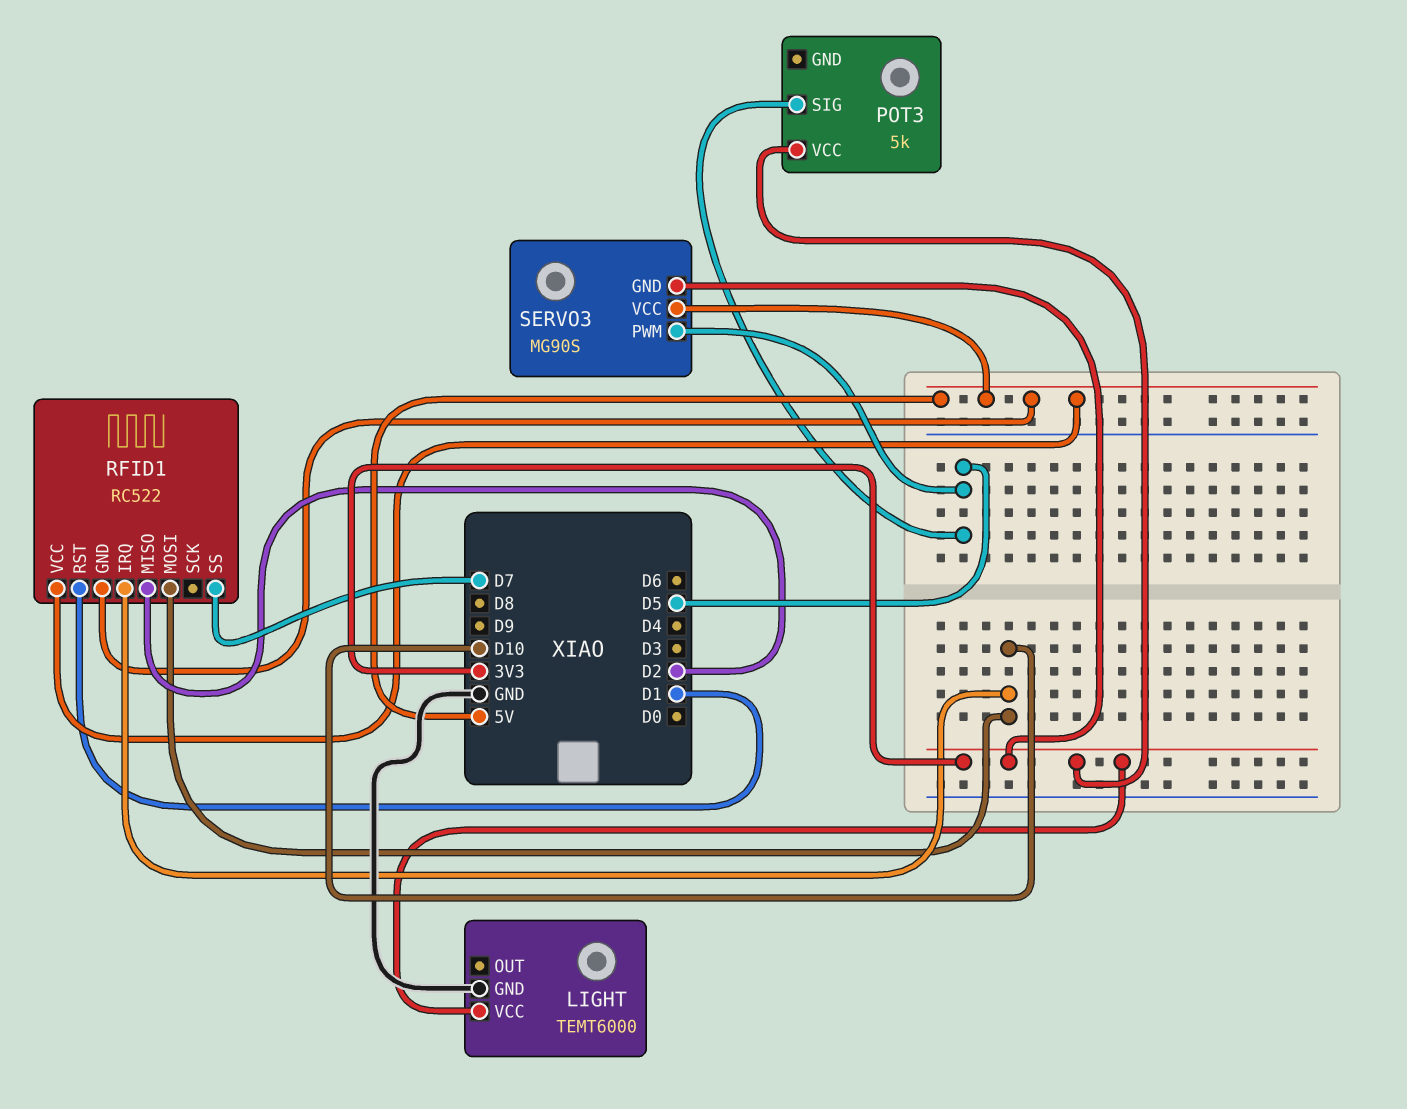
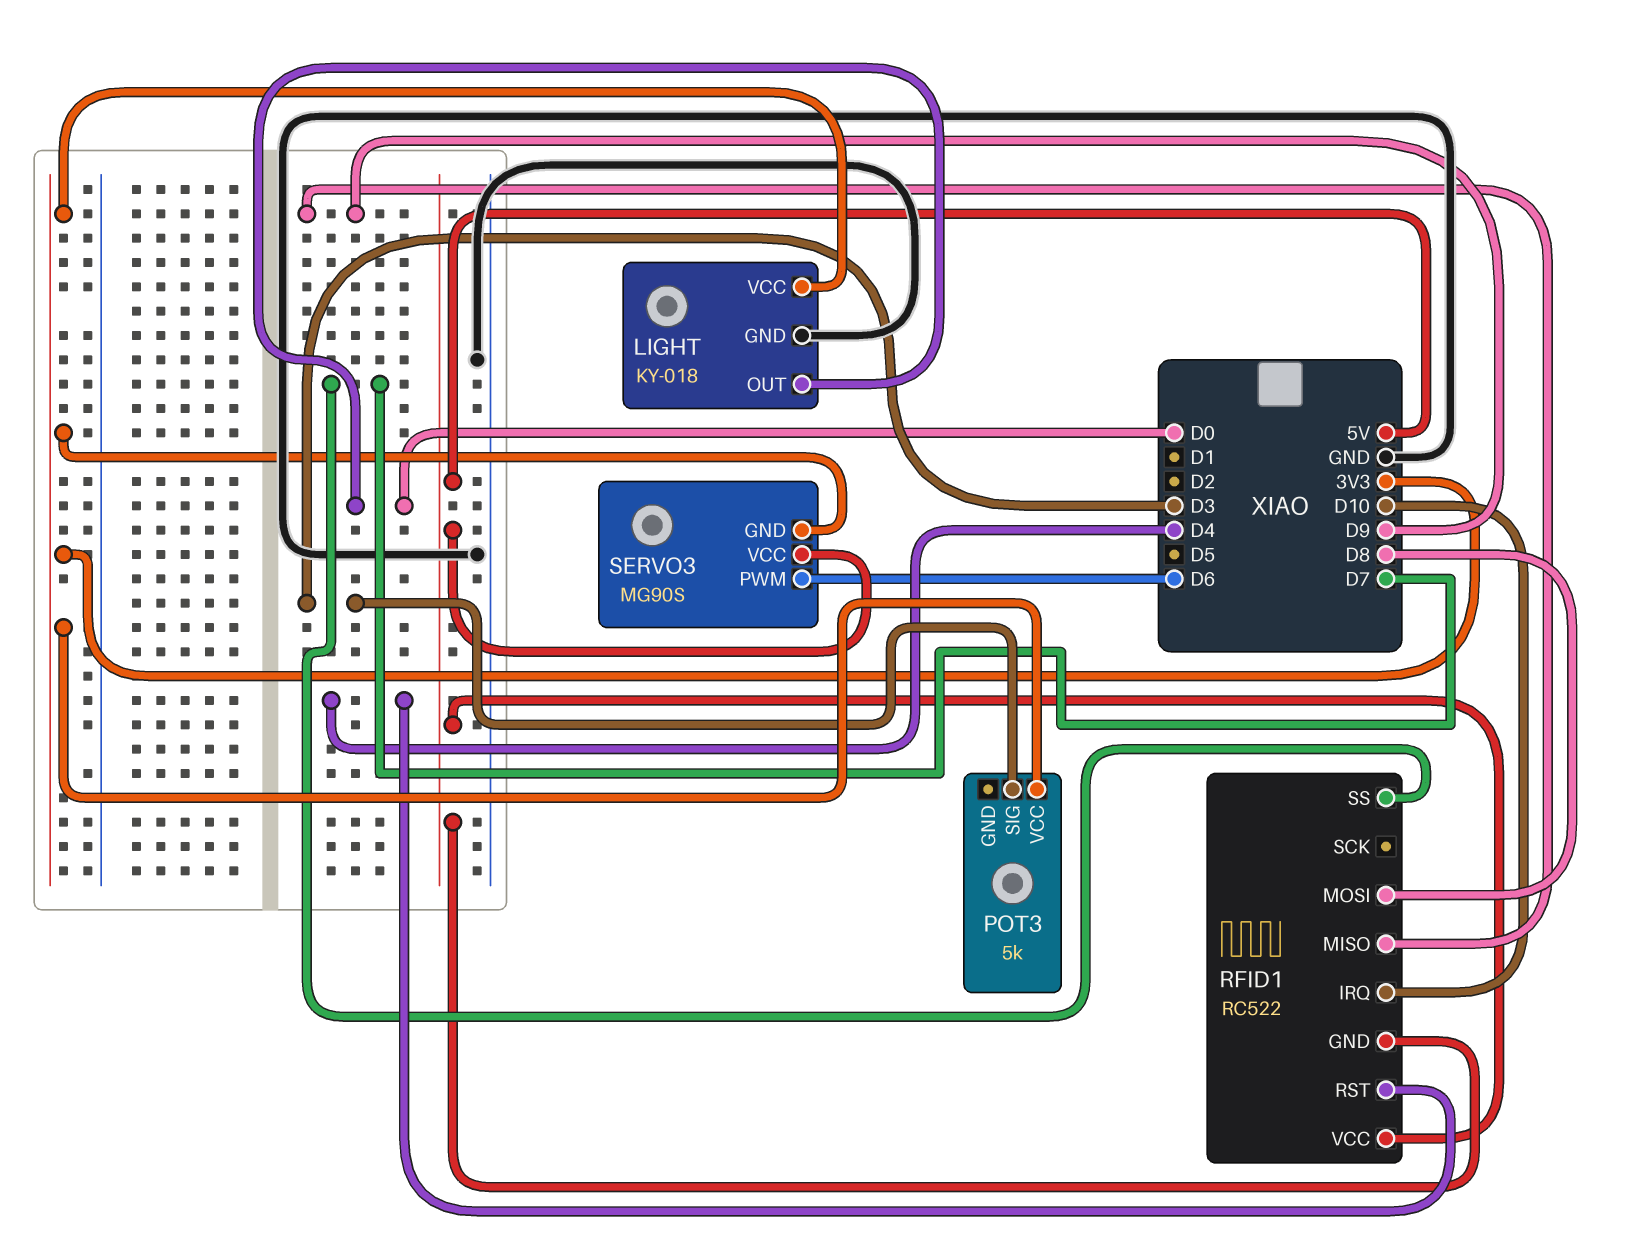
LIGHT: TEMT6000 -> KY-018
LIGHT pin OUT: none -> D0
POT3 pin SIG: D5 -> D3
RFID1 pin MISO: D2 -> D9
RFID1 pin MOSI: D10 -> D8
RFID1 pin RST: D1 -> D4
SERVO3 pin PWM: D5 -> D6

